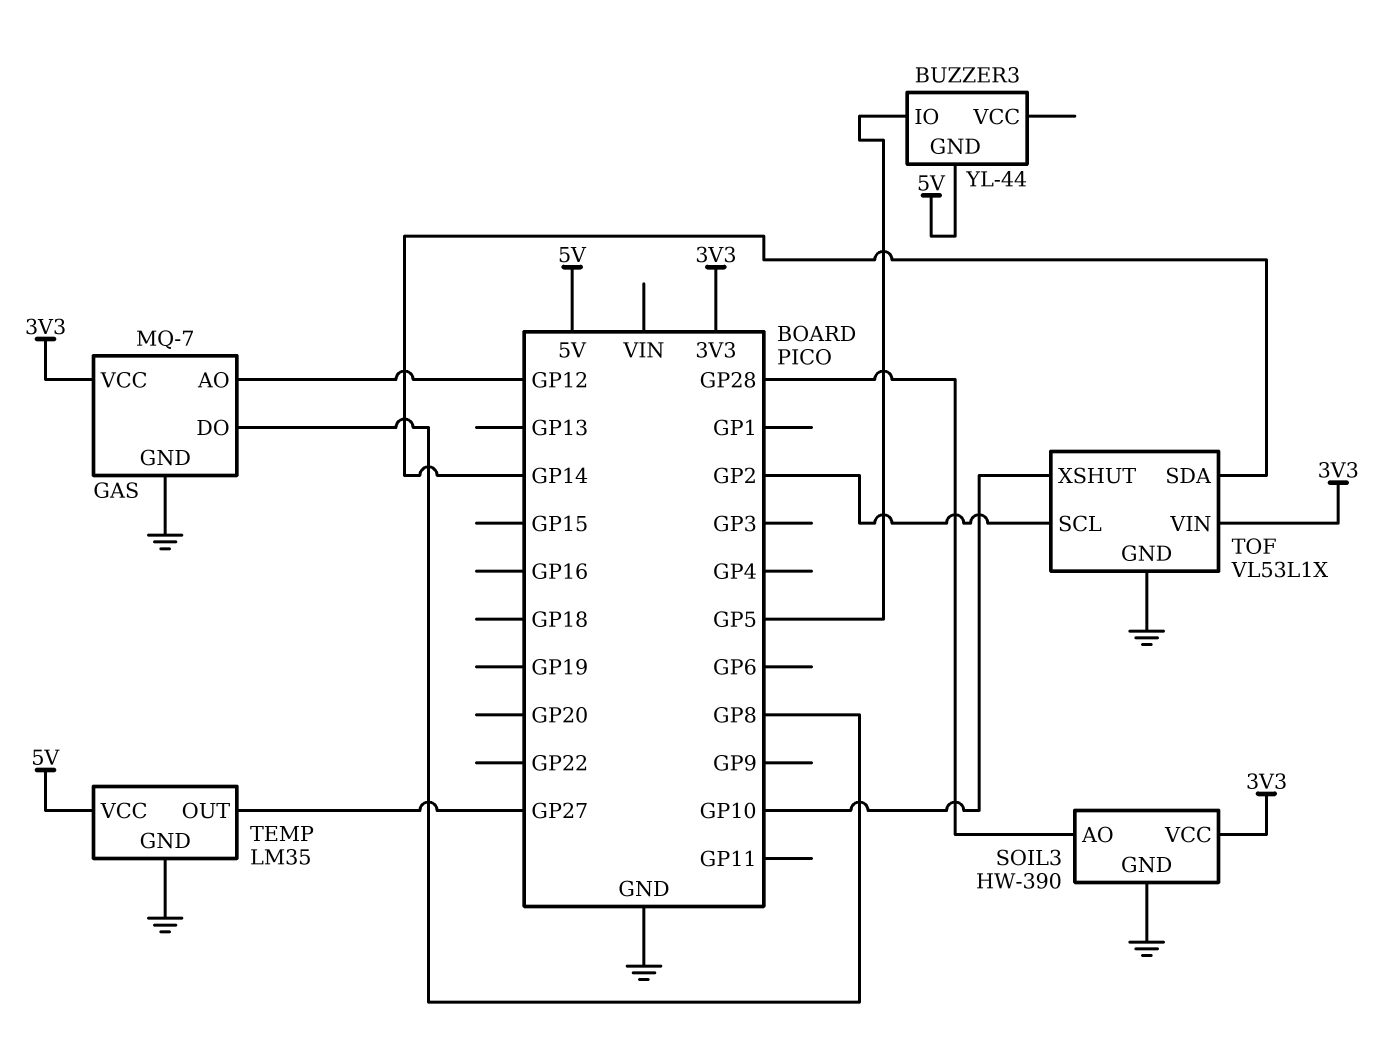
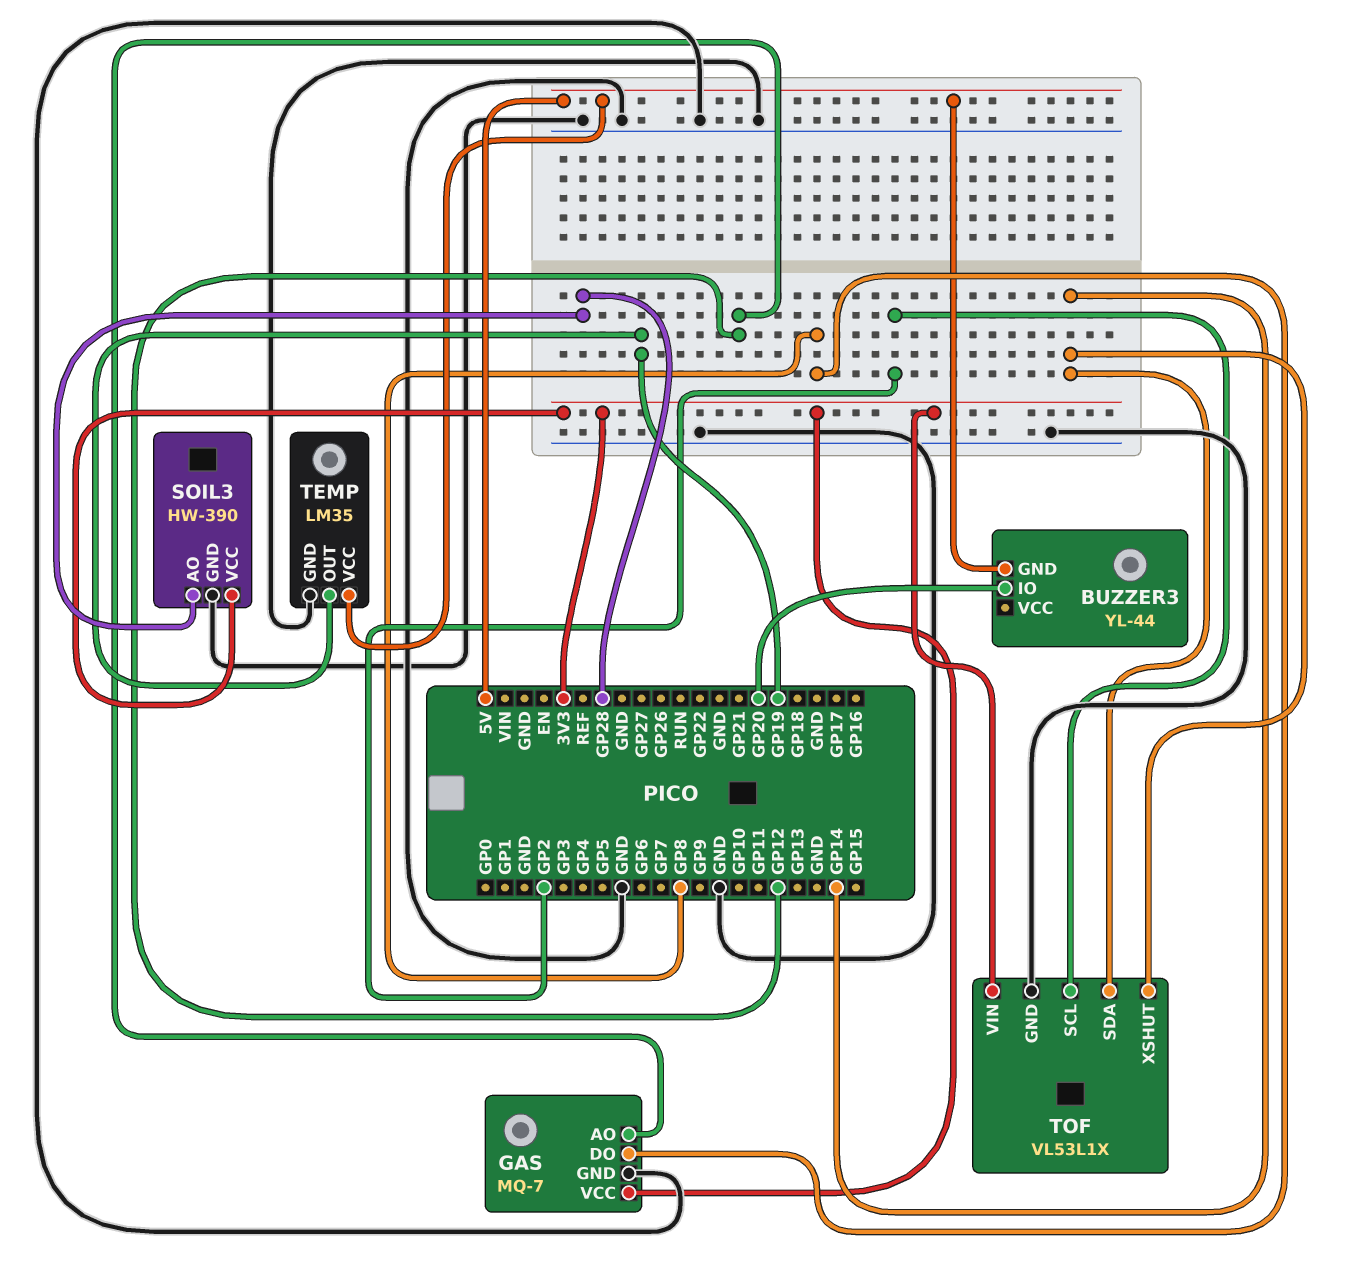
BUZZER3 pin IO: GP5 -> GP20
TEMP pin OUT: GP27 -> GP19
TOF pin XSHUT: GP10 -> GP14

